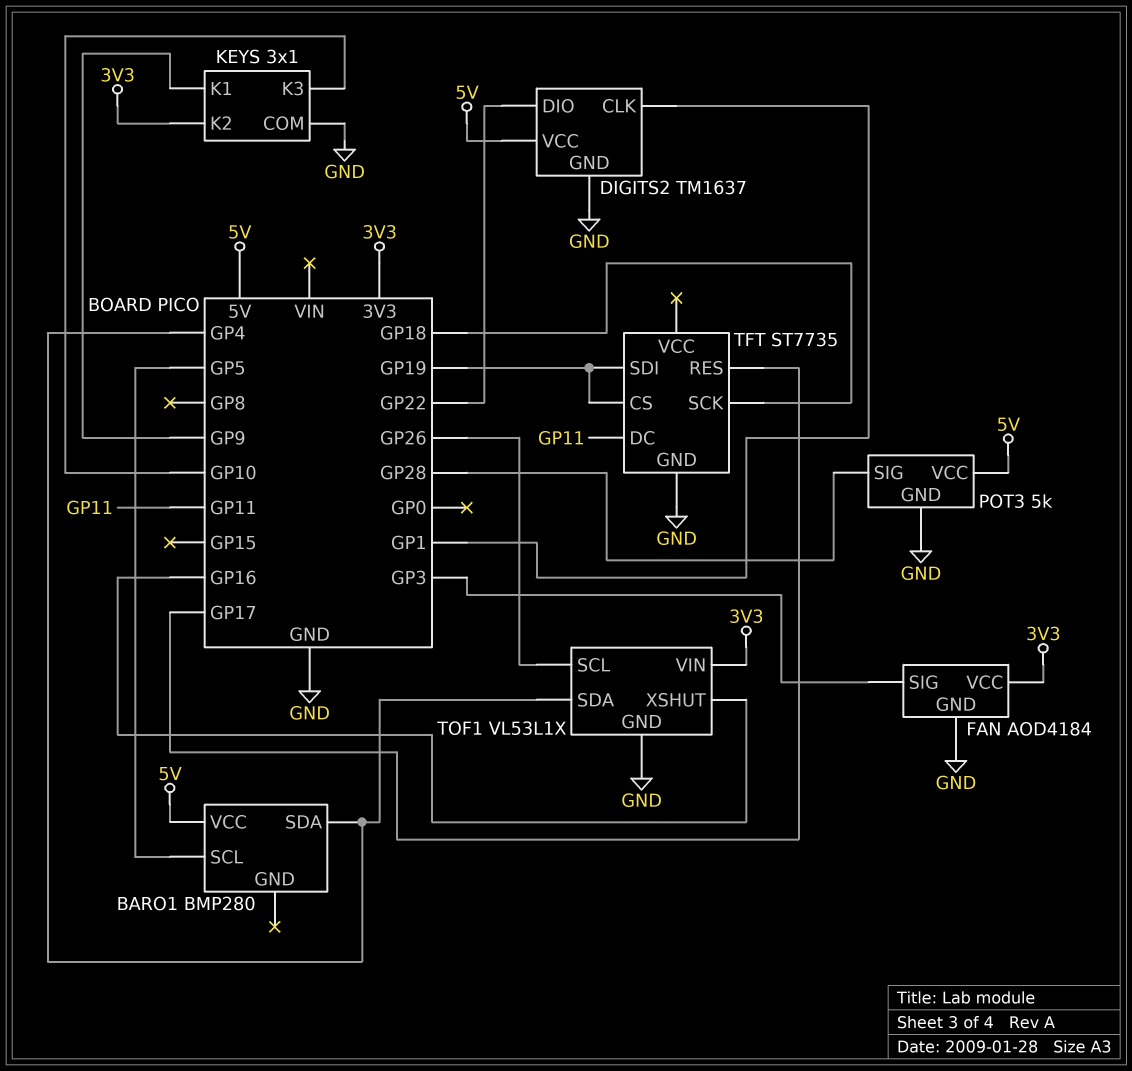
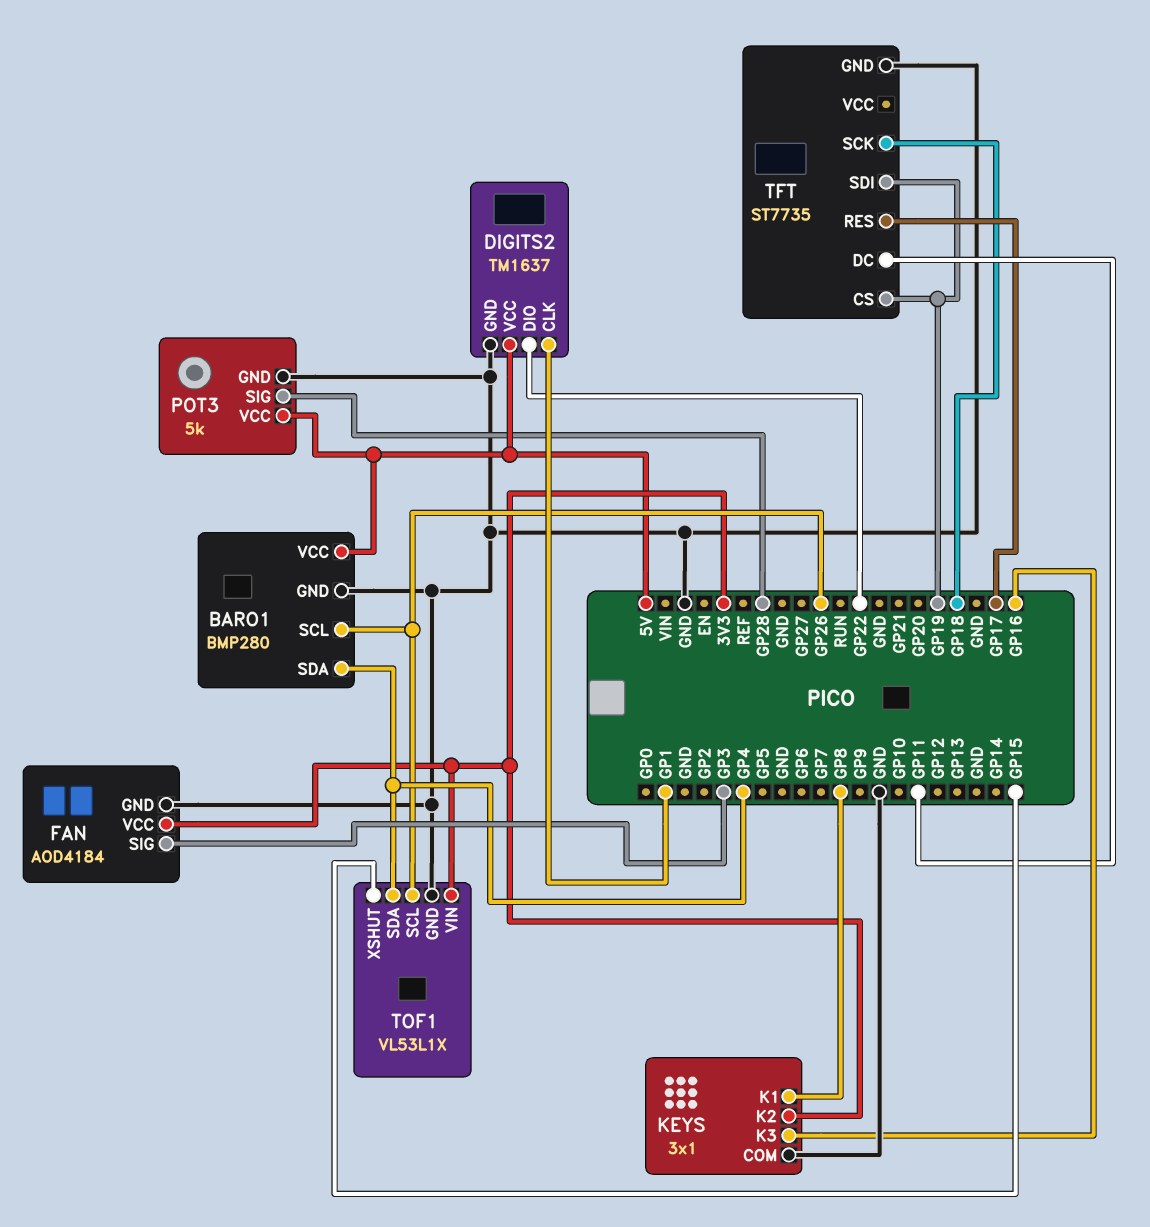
BARO1 pin GND: none -> GND
BARO1 pin SCL: GP5 -> GP26
KEYS pin K1: GP9 -> GP8
KEYS pin K3: GP10 -> GP16
TOF1 pin XSHUT: GP16 -> GP15

